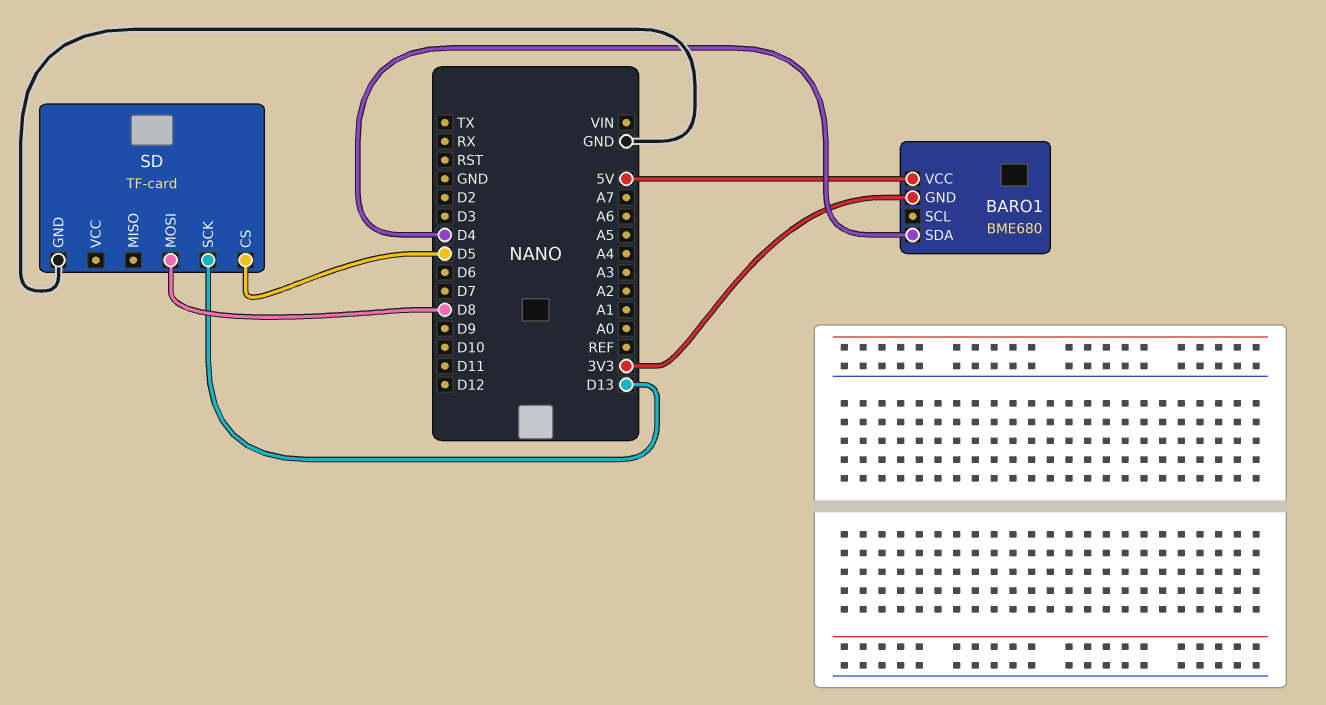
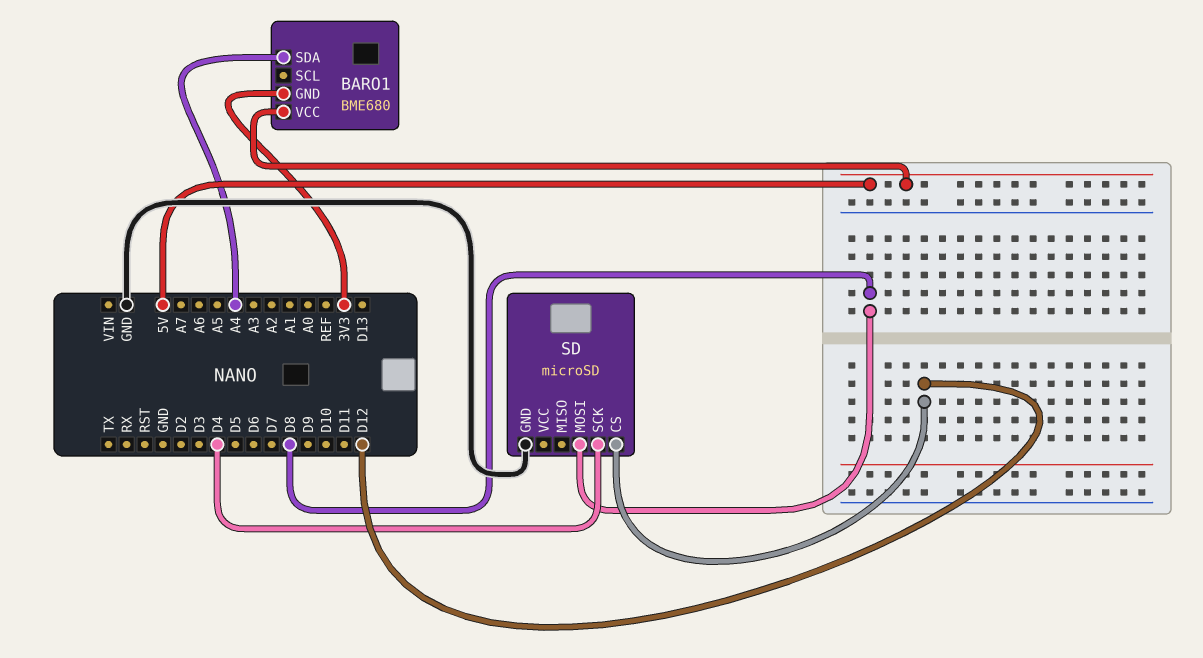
BARO1 pin SDA: D4 -> A4
SD: TF-card -> microSD
SD pin CS: D5 -> D12
SD pin SCK: D13 -> D4

